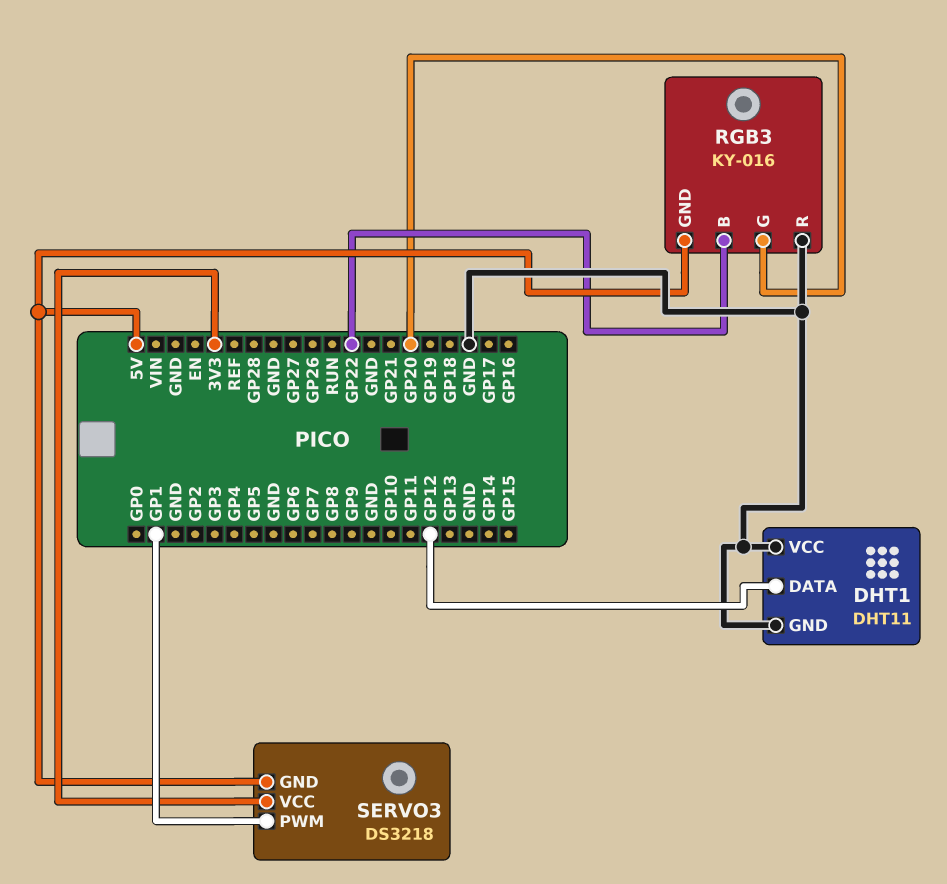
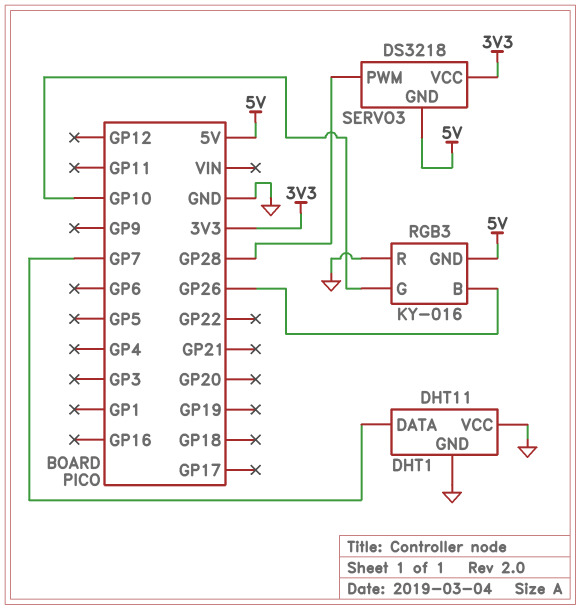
DHT1 pin DATA: GP12 -> GP7
RGB3 pin B: GP22 -> GP26
RGB3 pin G: GP20 -> GP10
SERVO3 pin PWM: GP1 -> GP28

